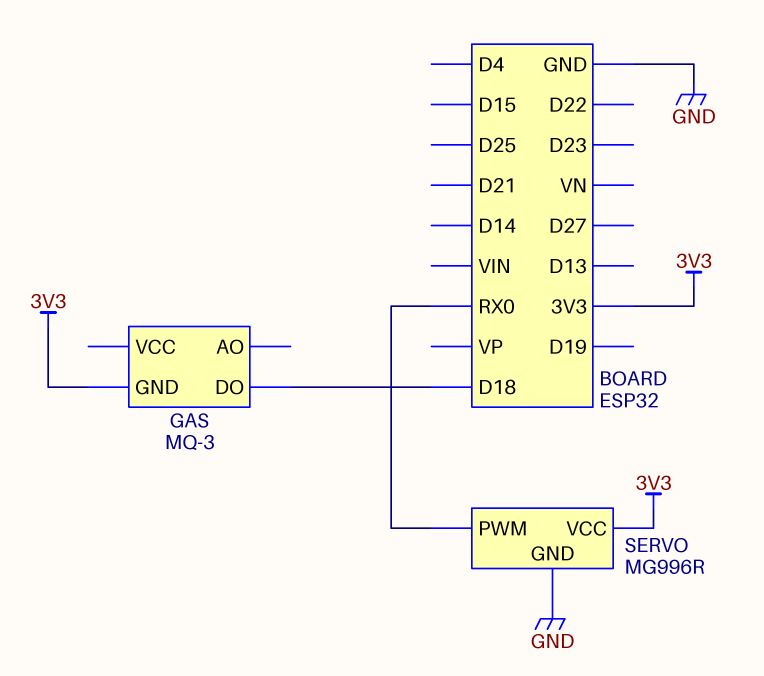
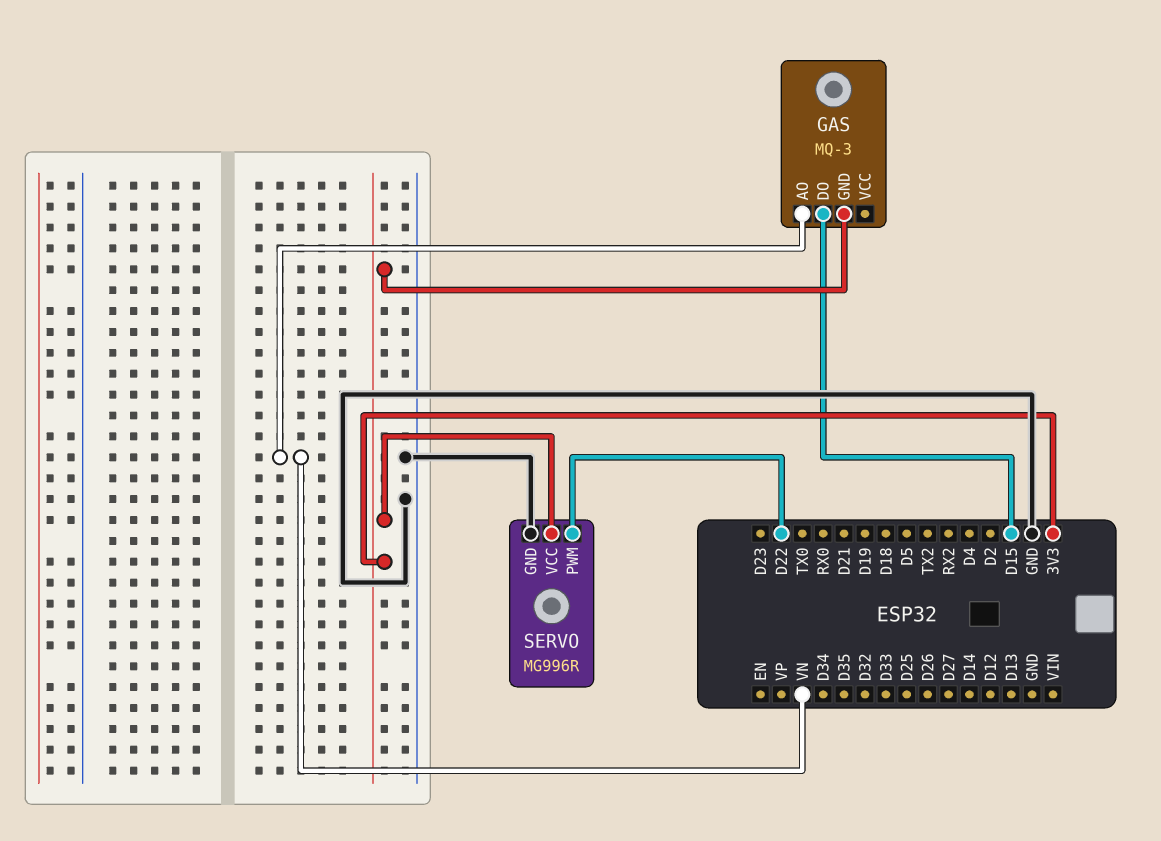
GAS pin AO: none -> VN
GAS pin DO: D18 -> D15
SERVO pin PWM: RX0 -> D22

